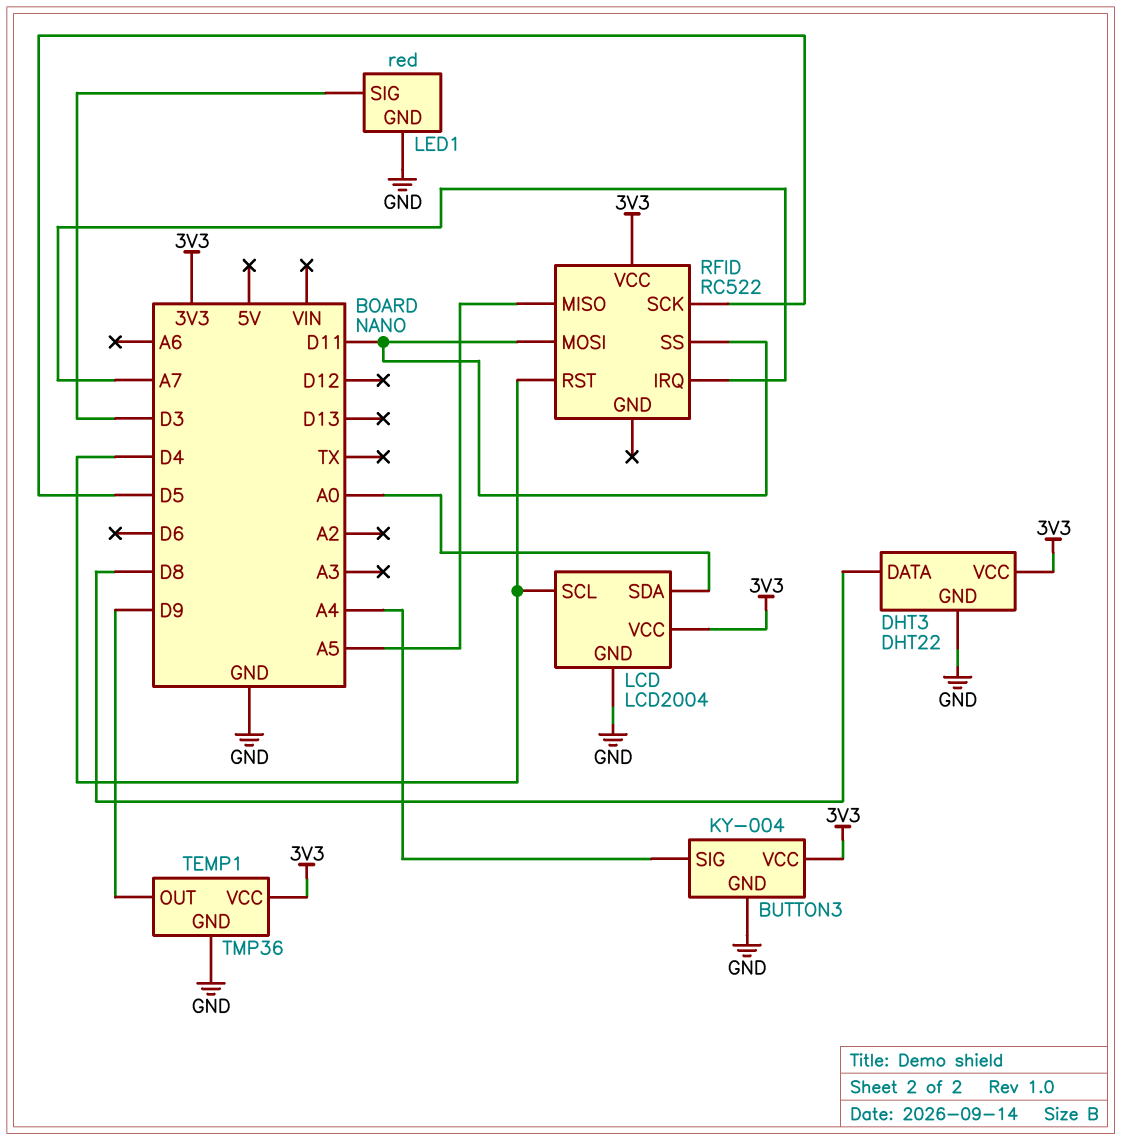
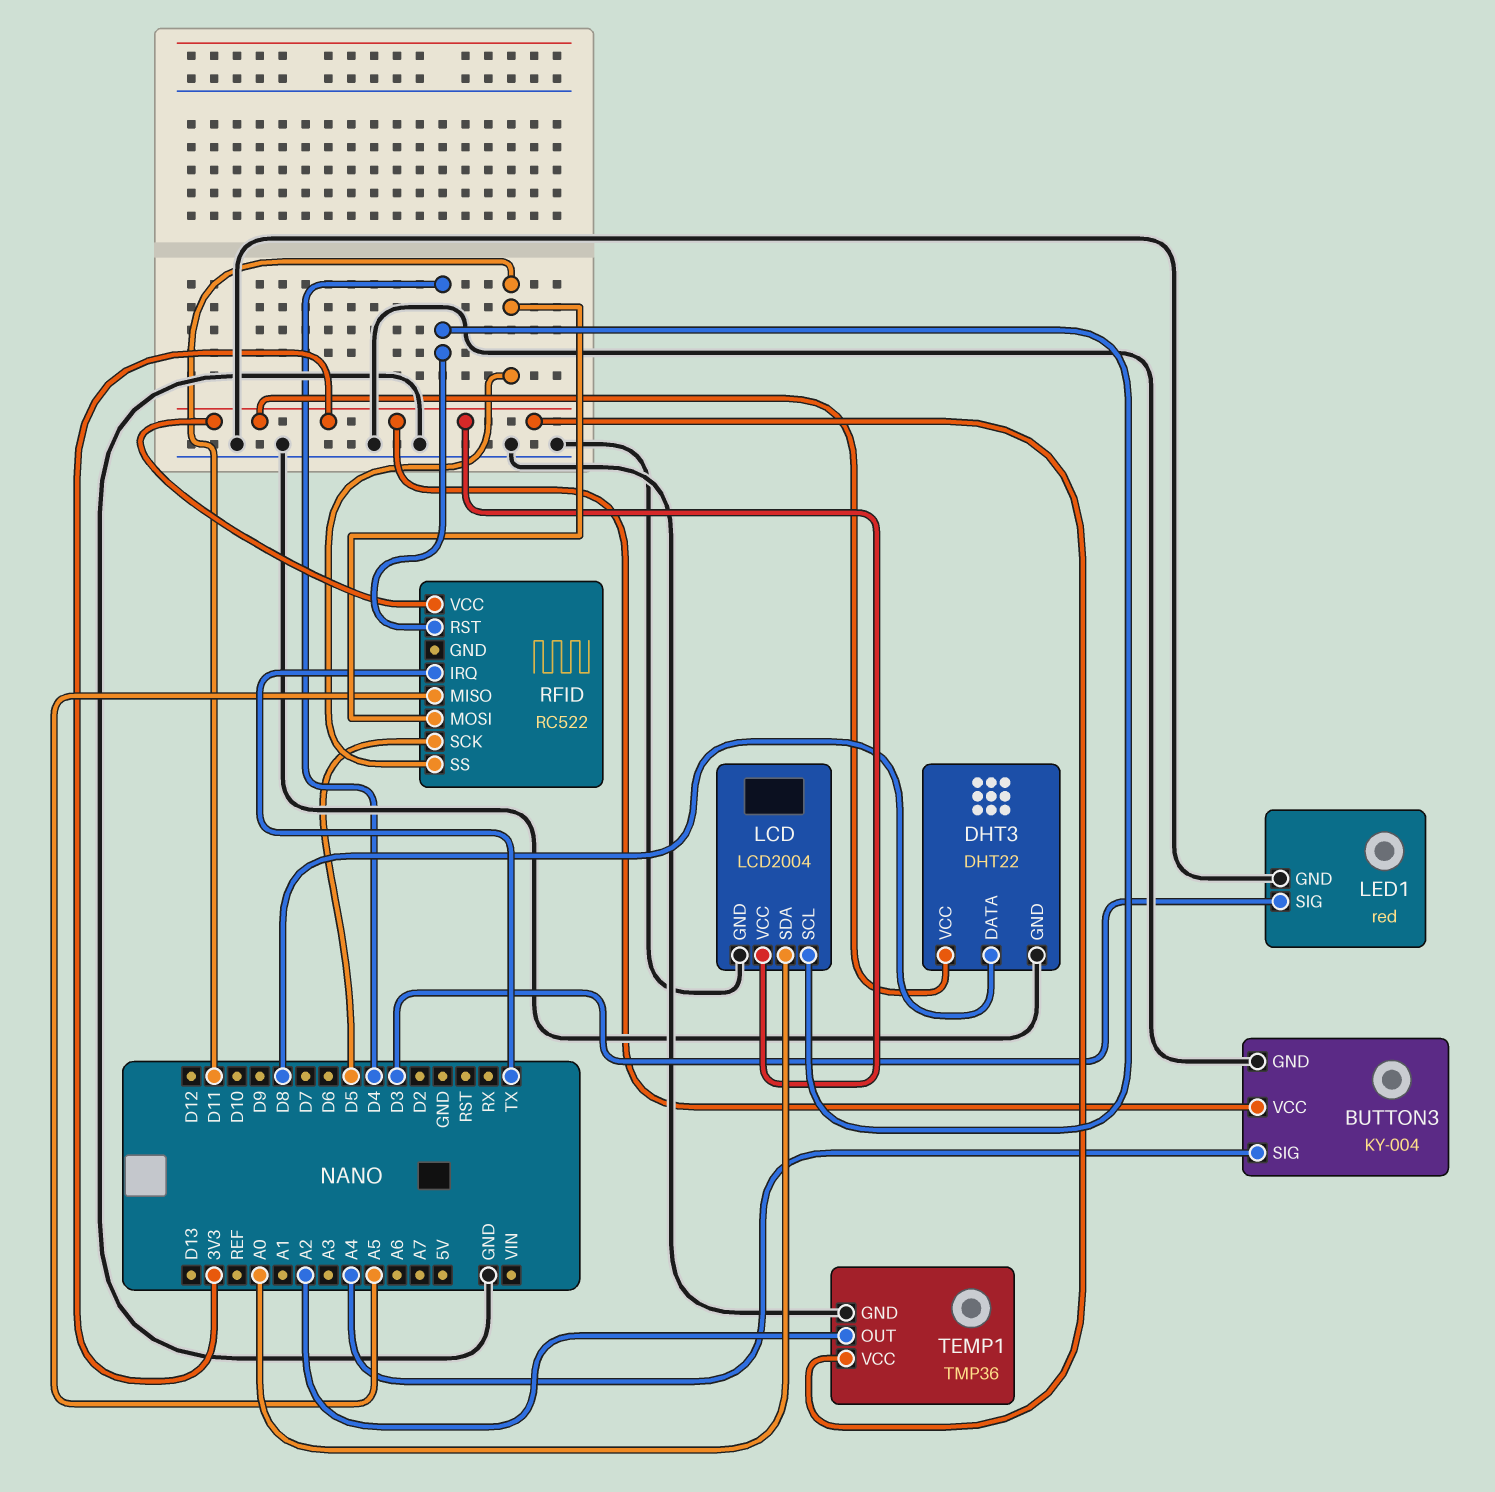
RFID pin IRQ: A7 -> TX
TEMP1 pin OUT: D9 -> A2

